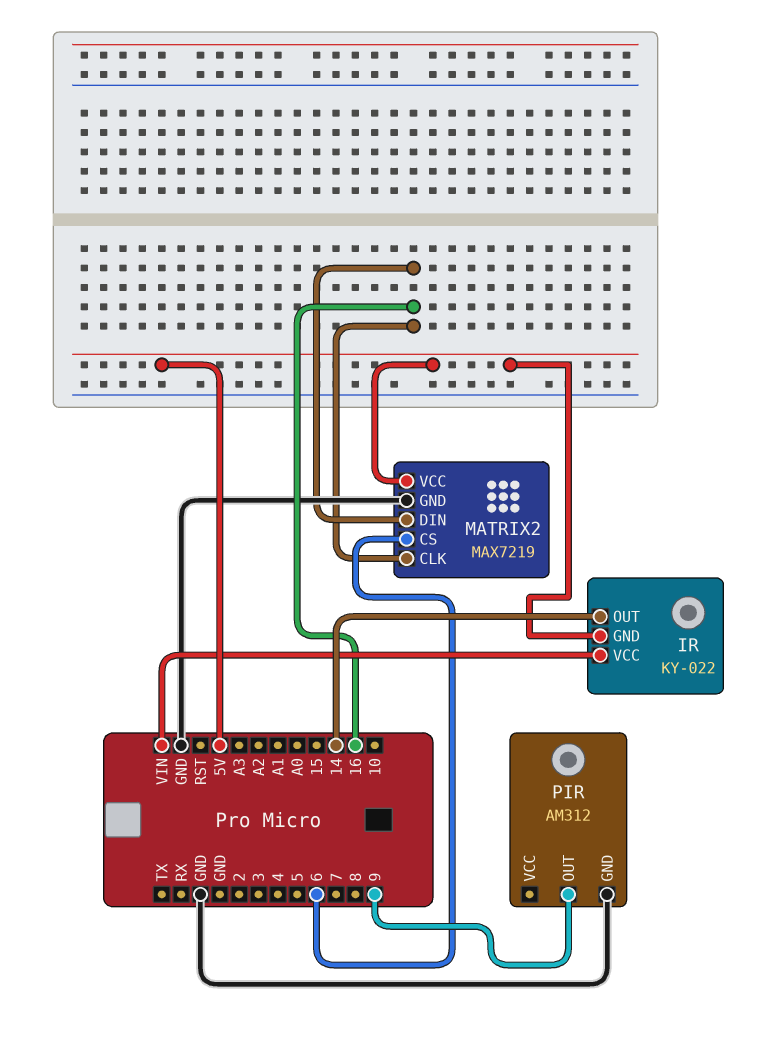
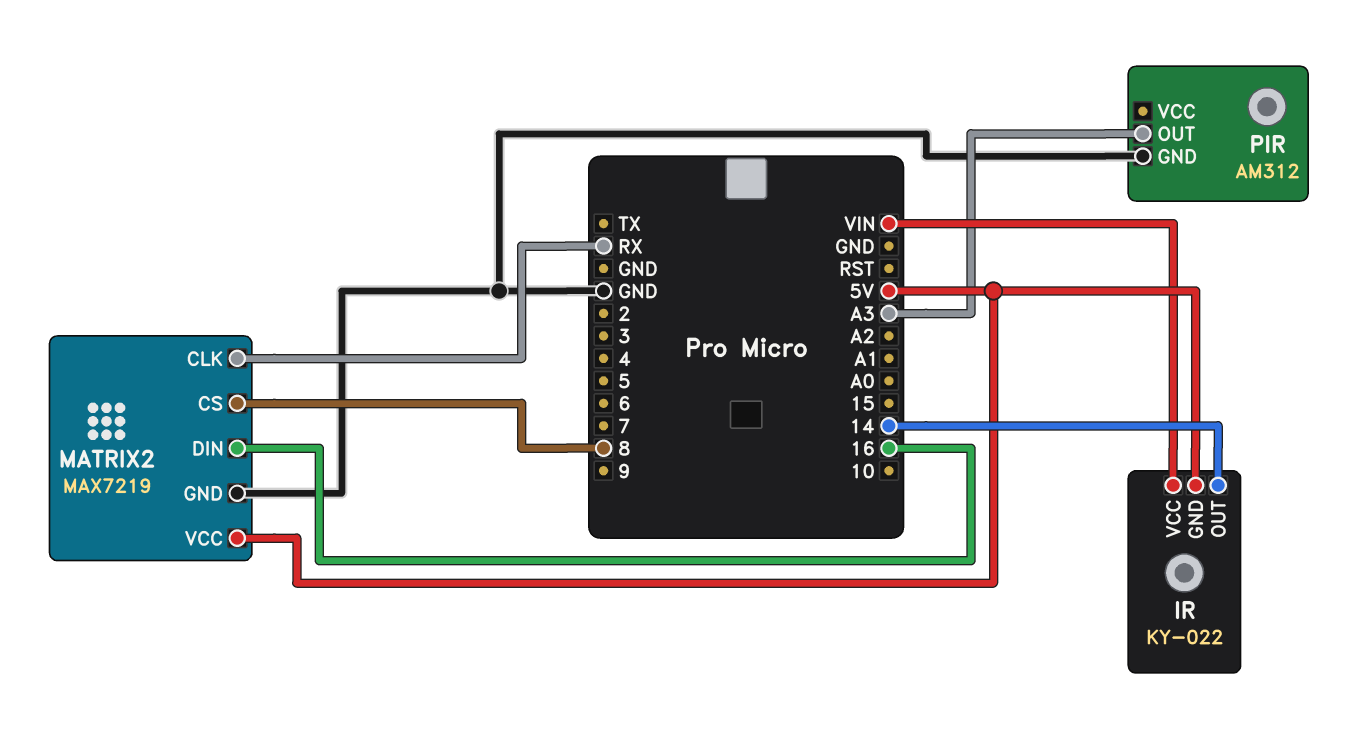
MATRIX2 pin CLK: 16 -> RX
MATRIX2 pin CS: 6 -> 8
PIR pin OUT: 9 -> A3

